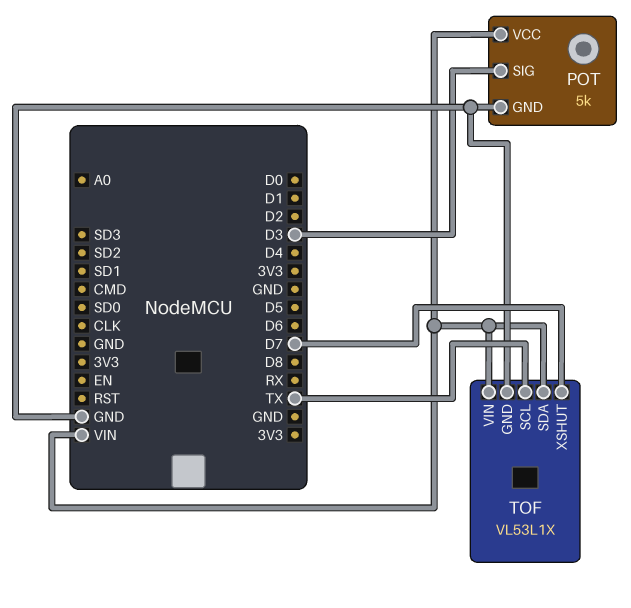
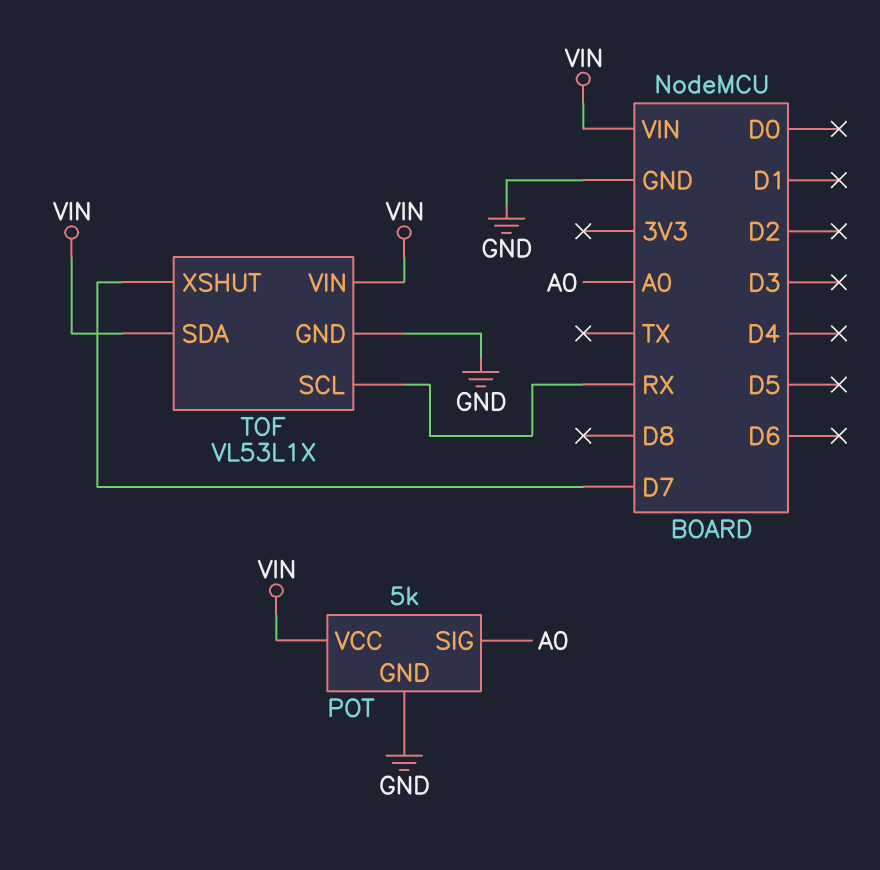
POT pin SIG: D3 -> A0
TOF pin SCL: TX -> RX

